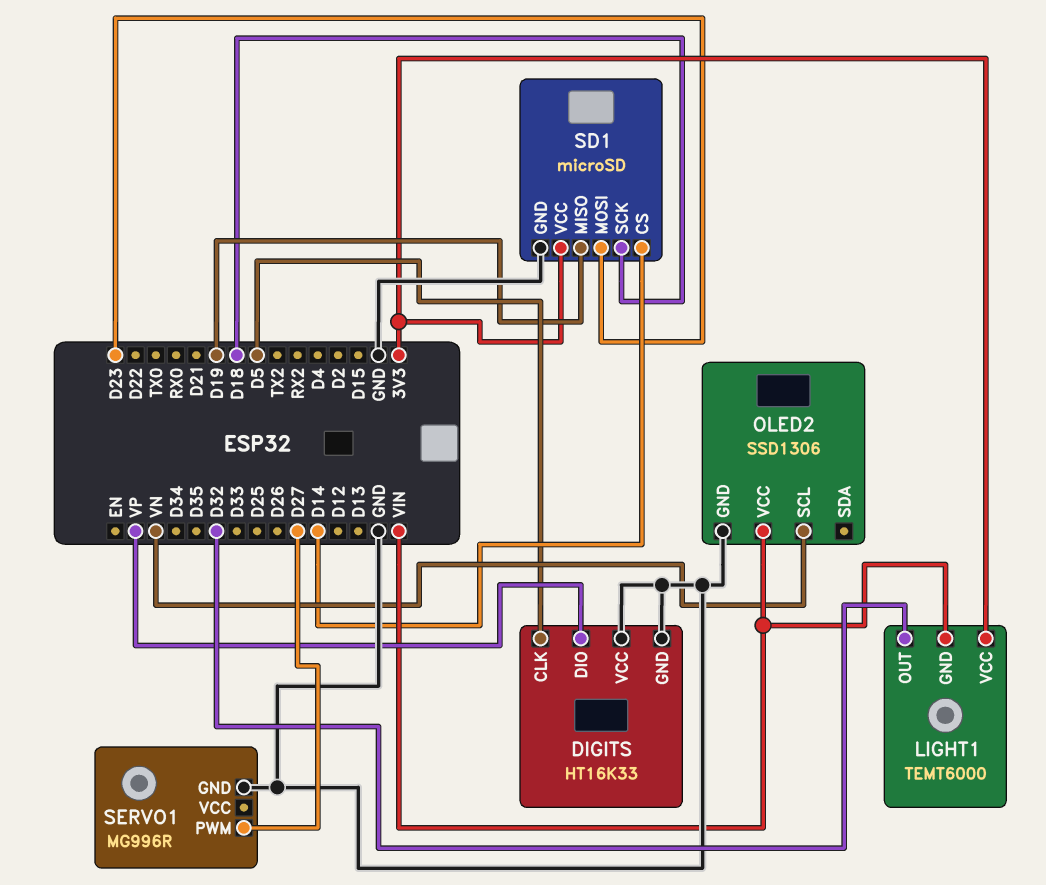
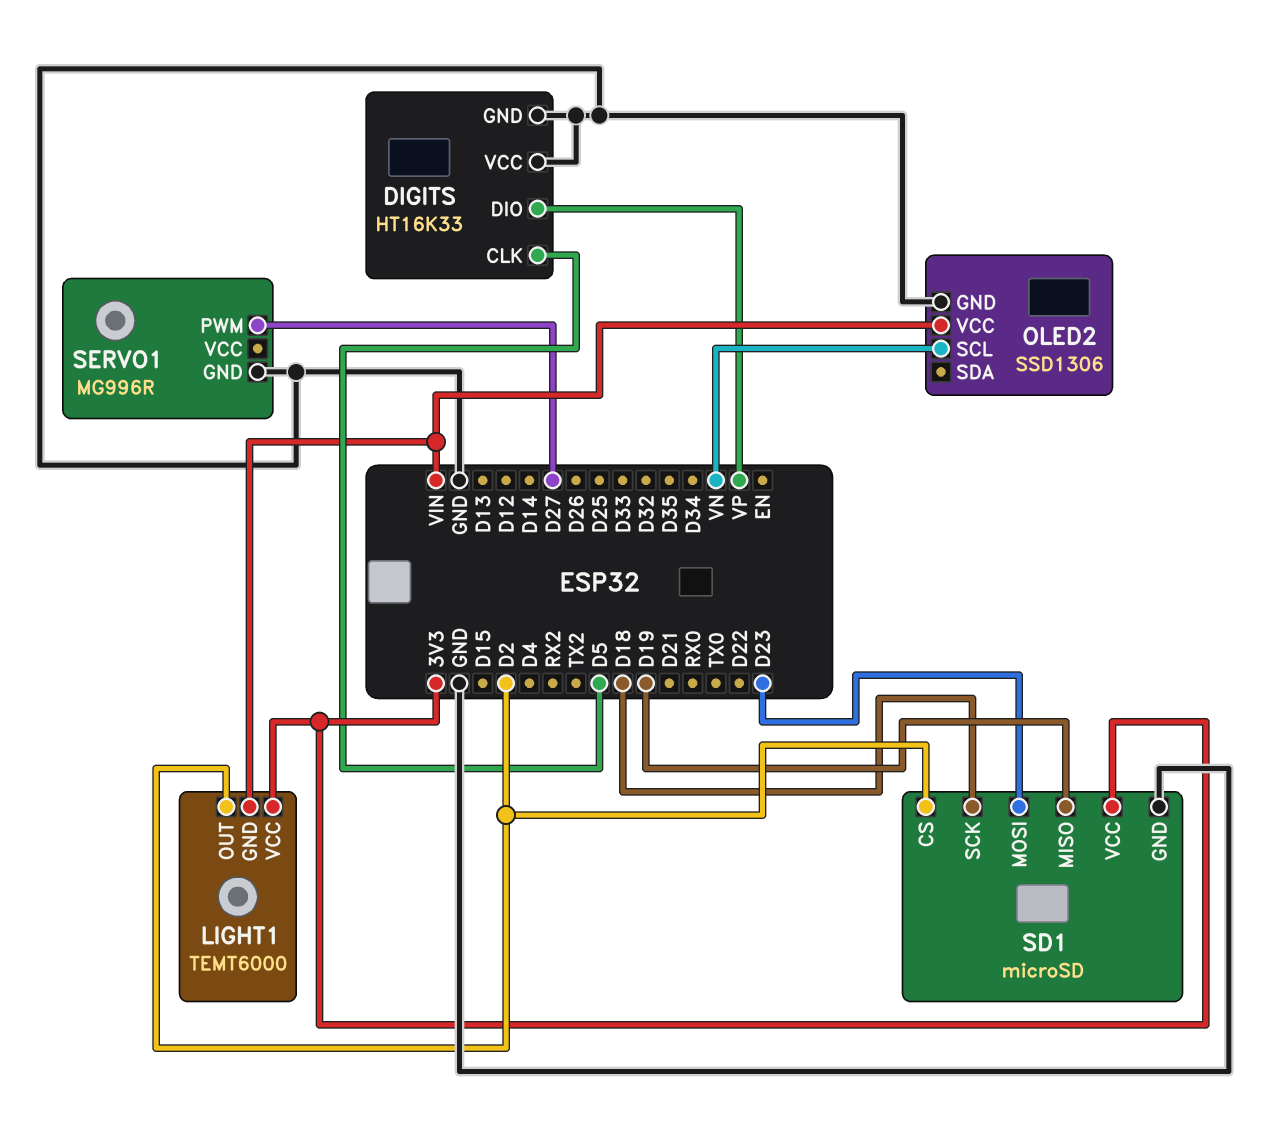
LIGHT1 pin OUT: D32 -> D2
SD1 pin CS: D14 -> D2

